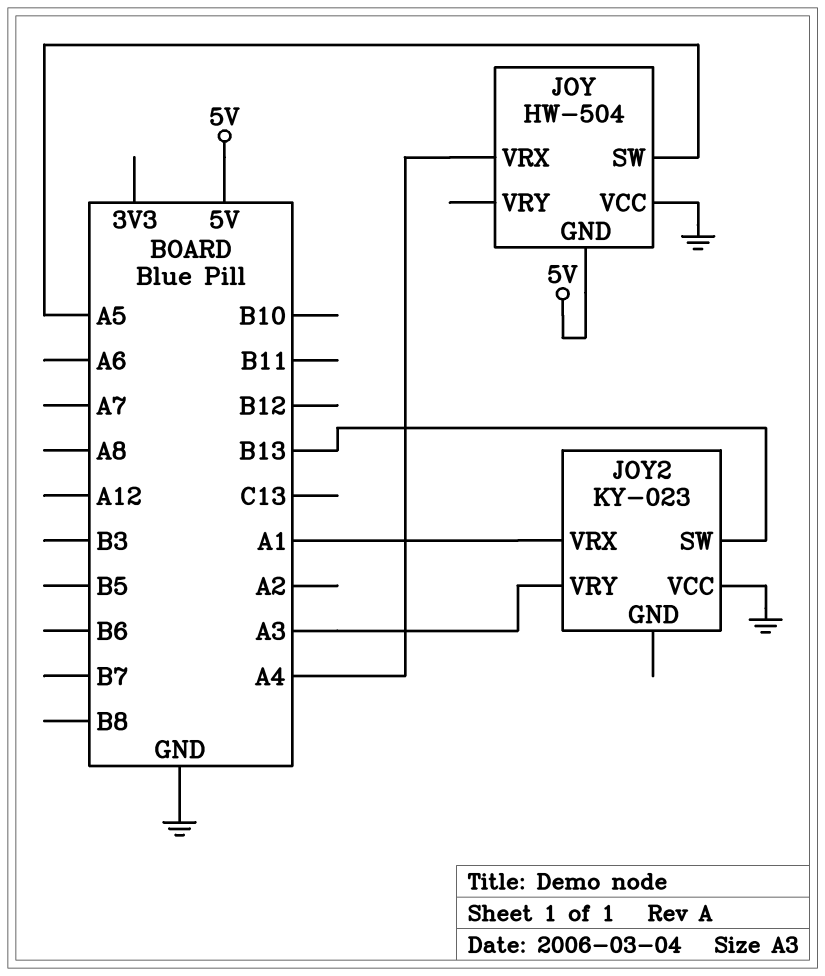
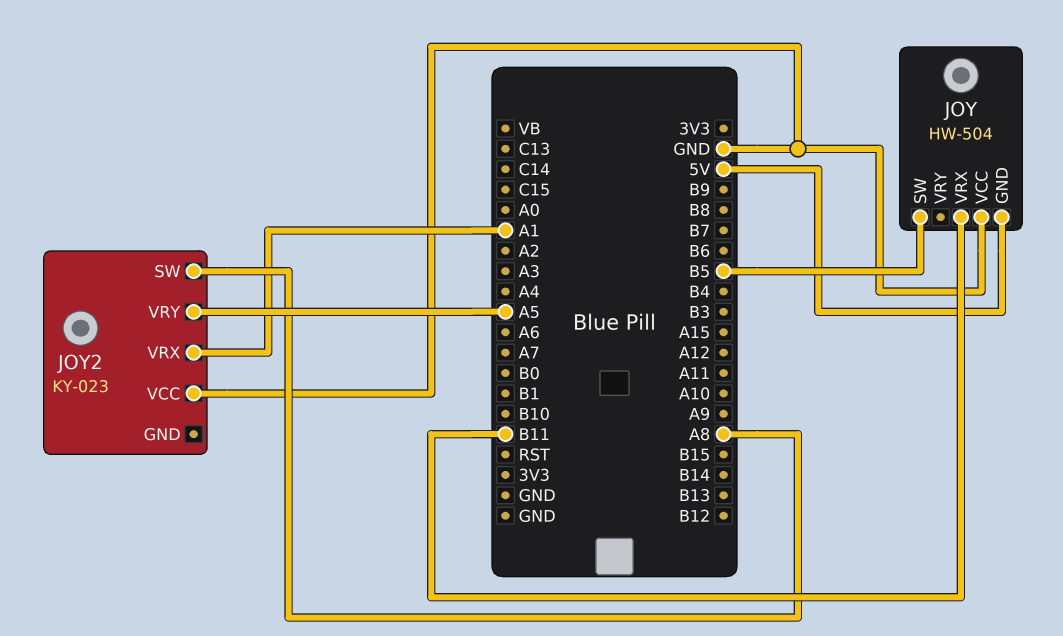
JOY pin SW: A5 -> B5
JOY pin VRX: A4 -> B11
JOY2 pin SW: B13 -> A8
JOY2 pin VRY: A3 -> A5

